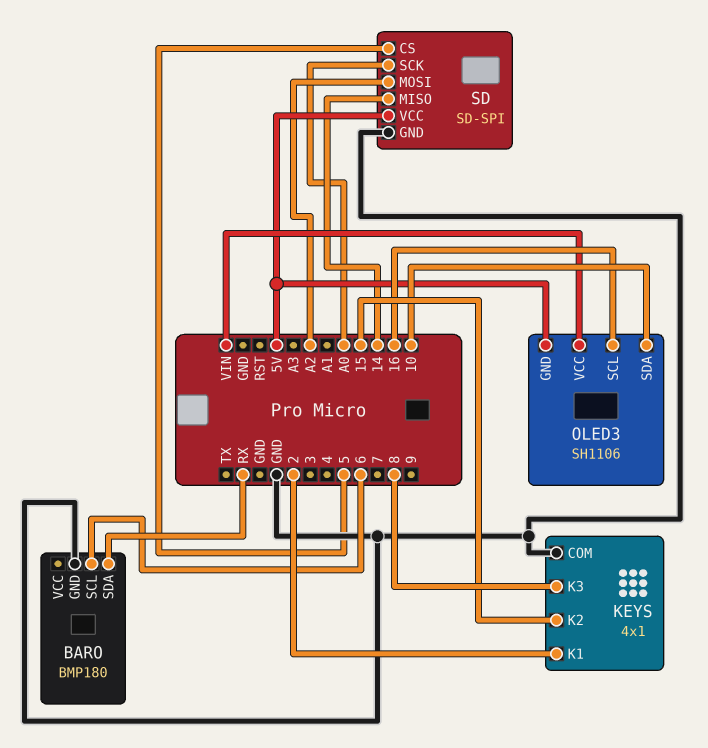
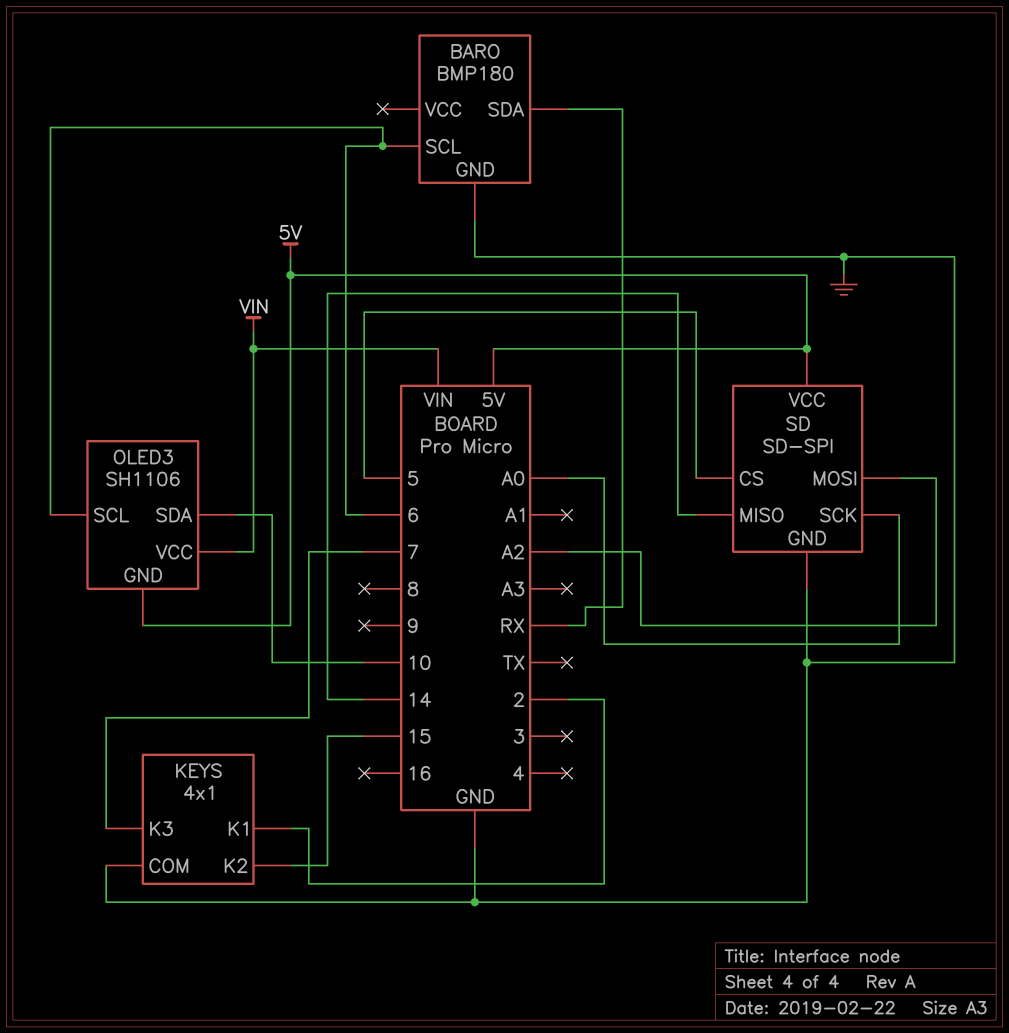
KEYS pin K3: 8 -> 7
OLED3 pin SCL: 16 -> 6

